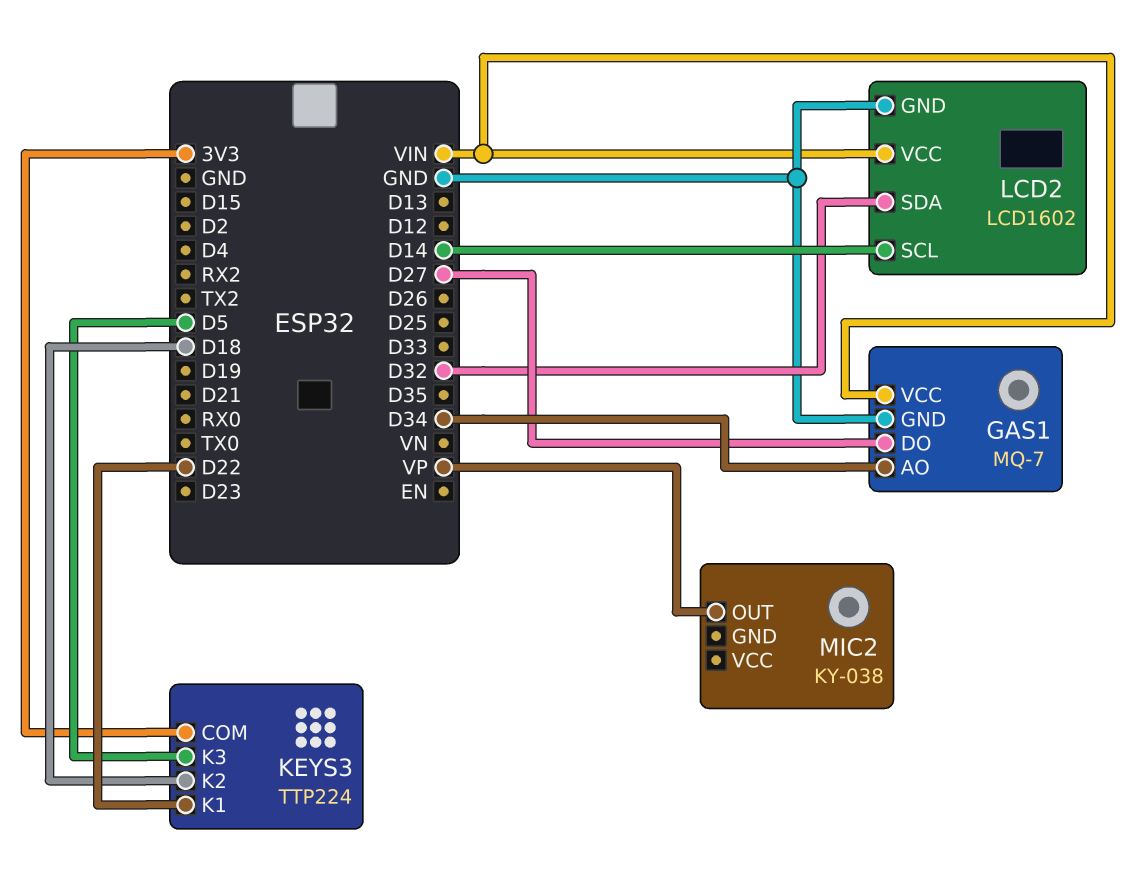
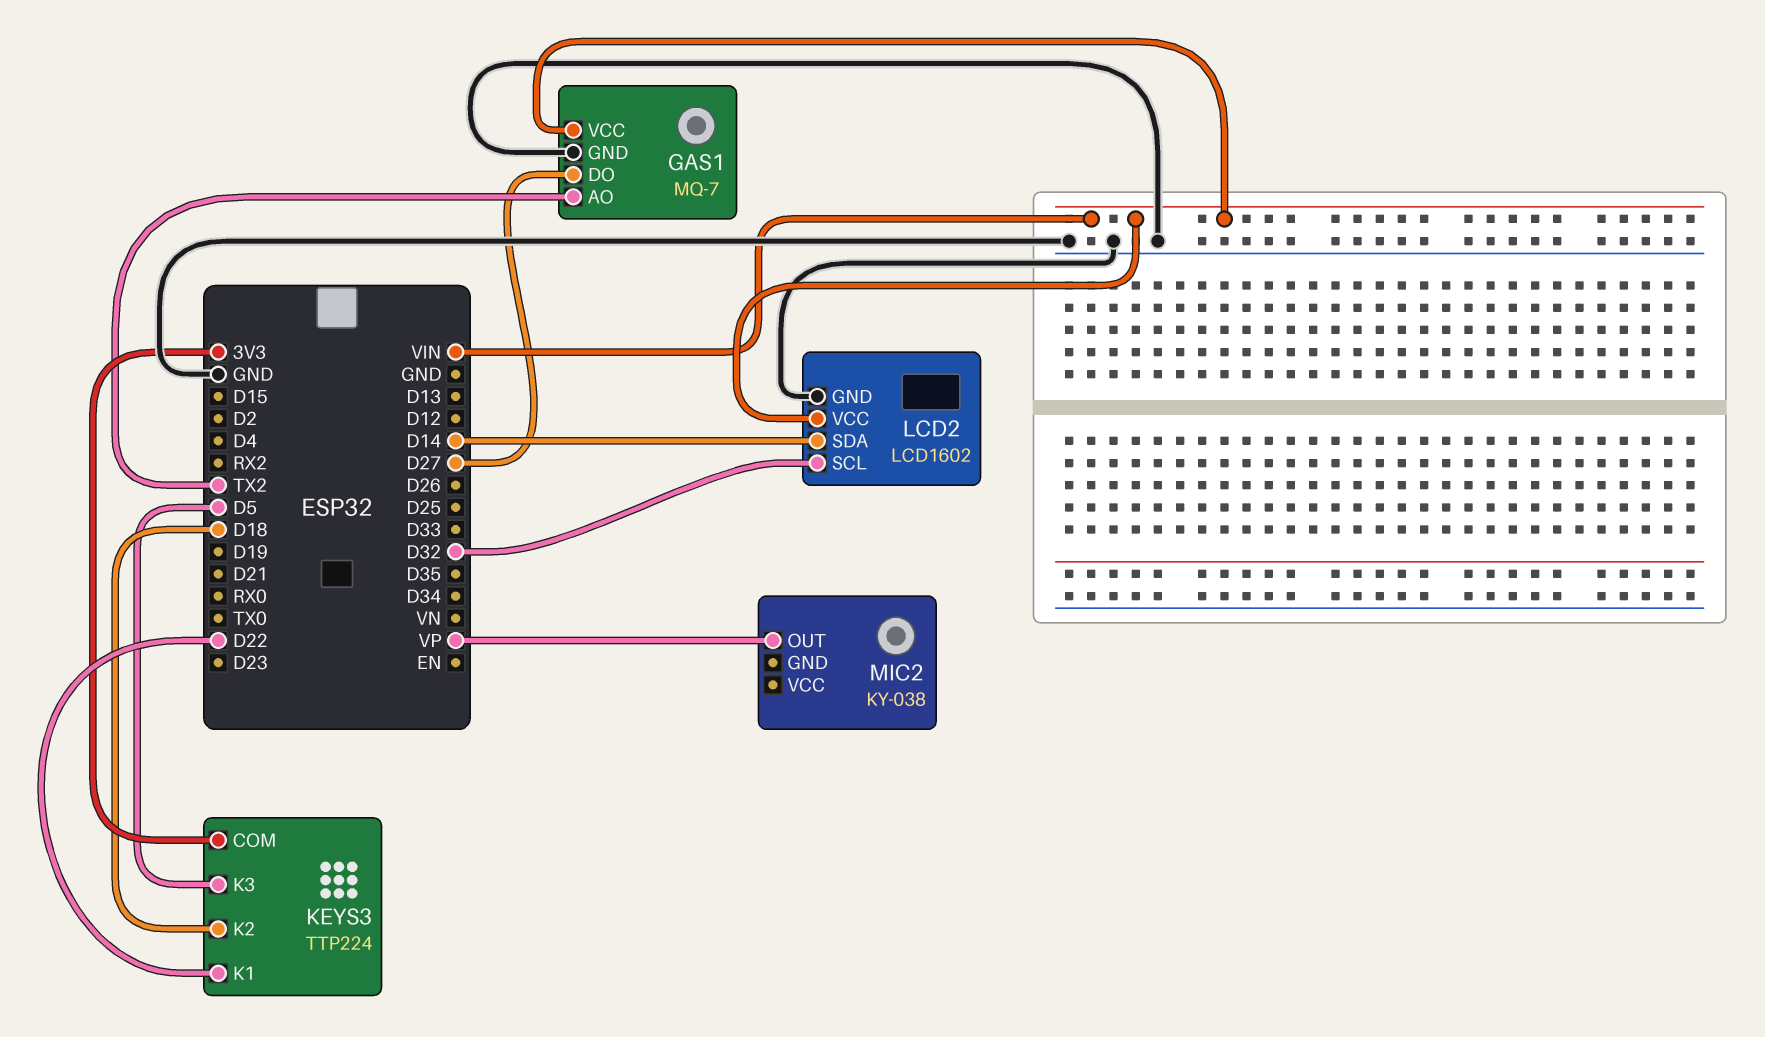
GAS1 pin AO: D34 -> TX2
LCD2 pin SCL: D14 -> D32
LCD2 pin SDA: D32 -> D14

